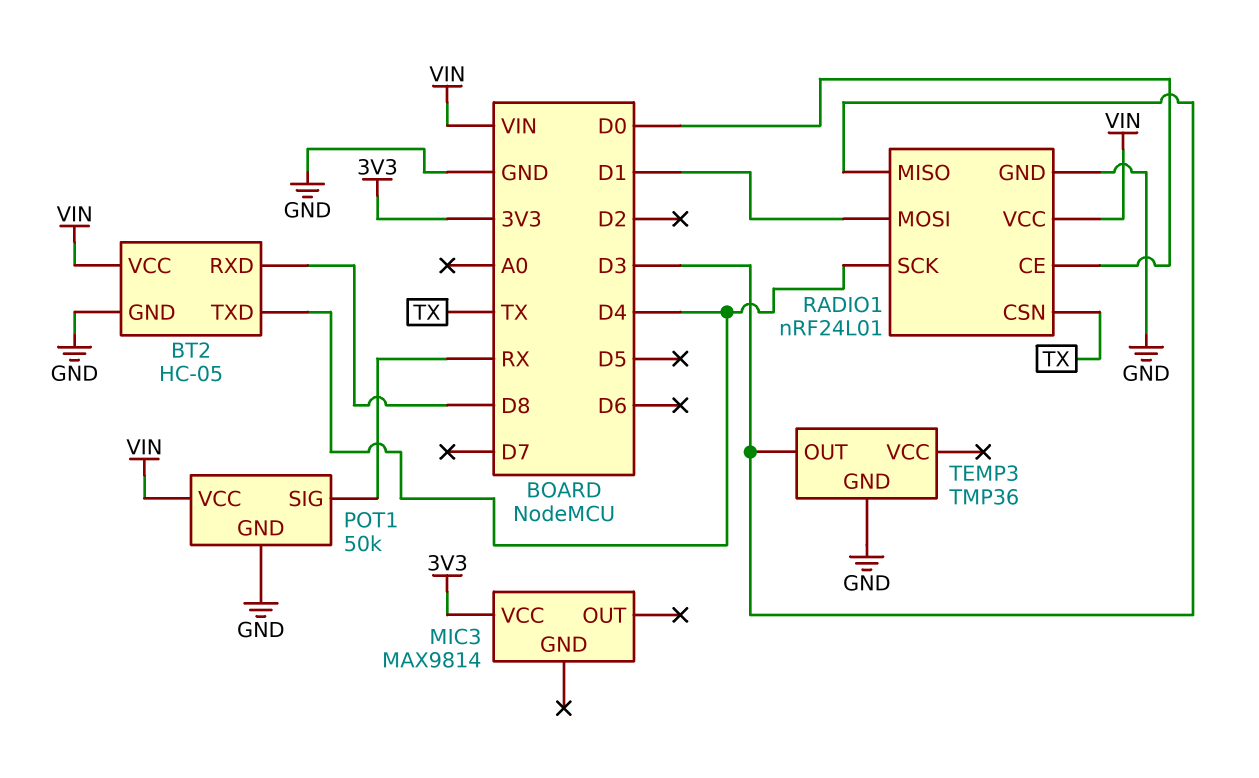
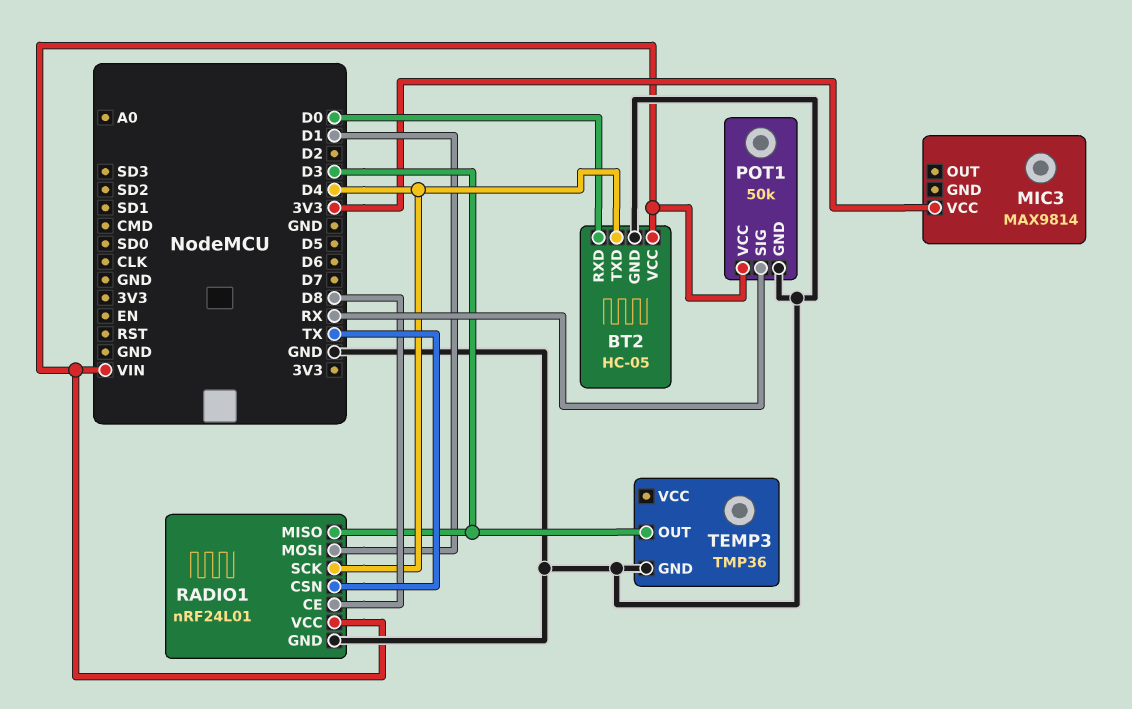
BT2 pin RXD: D8 -> D0
RADIO1 pin CE: D0 -> D8

